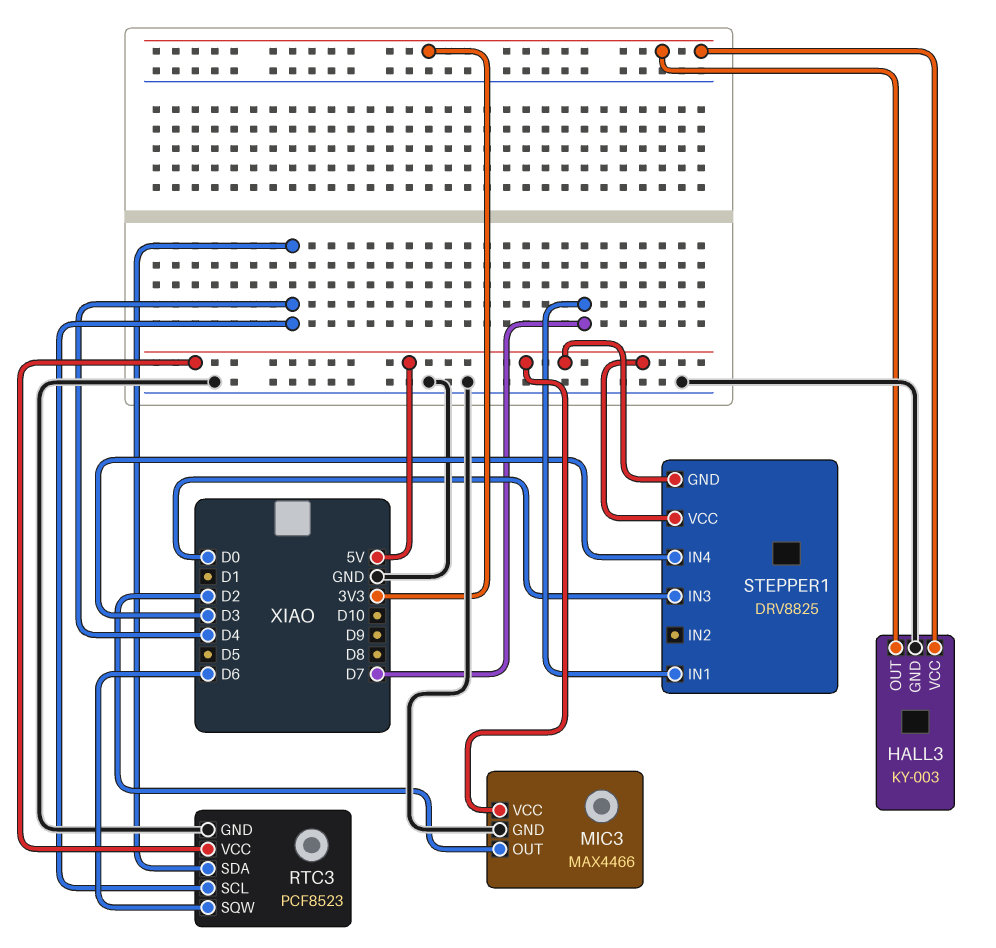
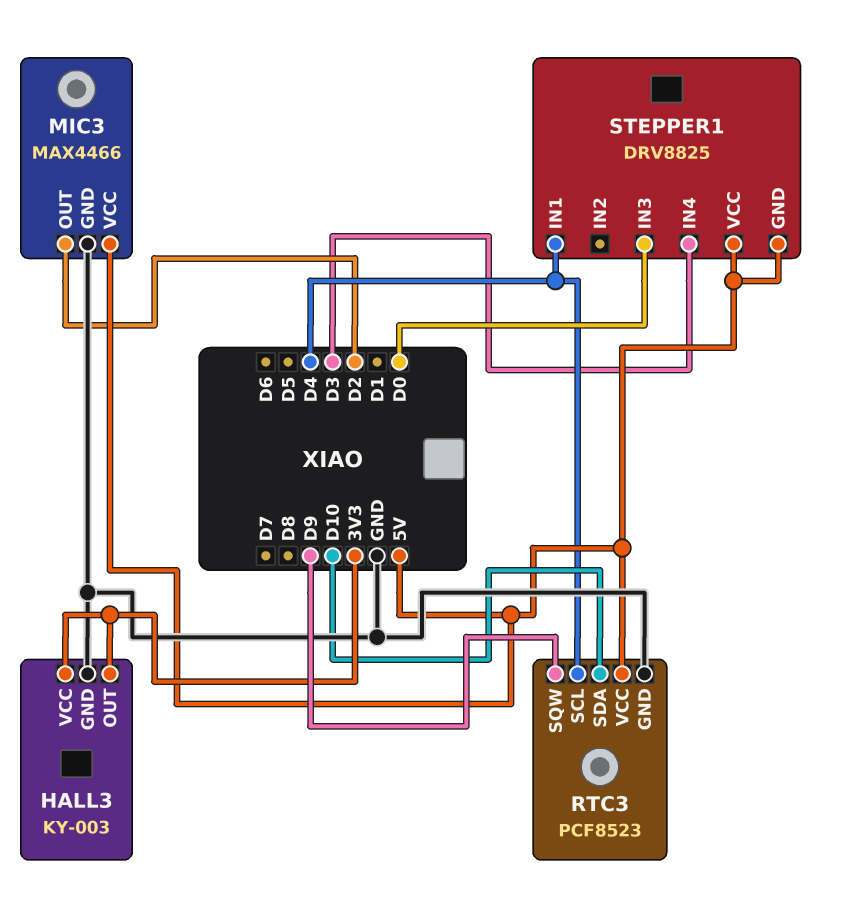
RTC3 pin SDA: D4 -> D10
RTC3 pin SQW: D6 -> D9
STEPPER1 pin IN1: D7 -> D4

